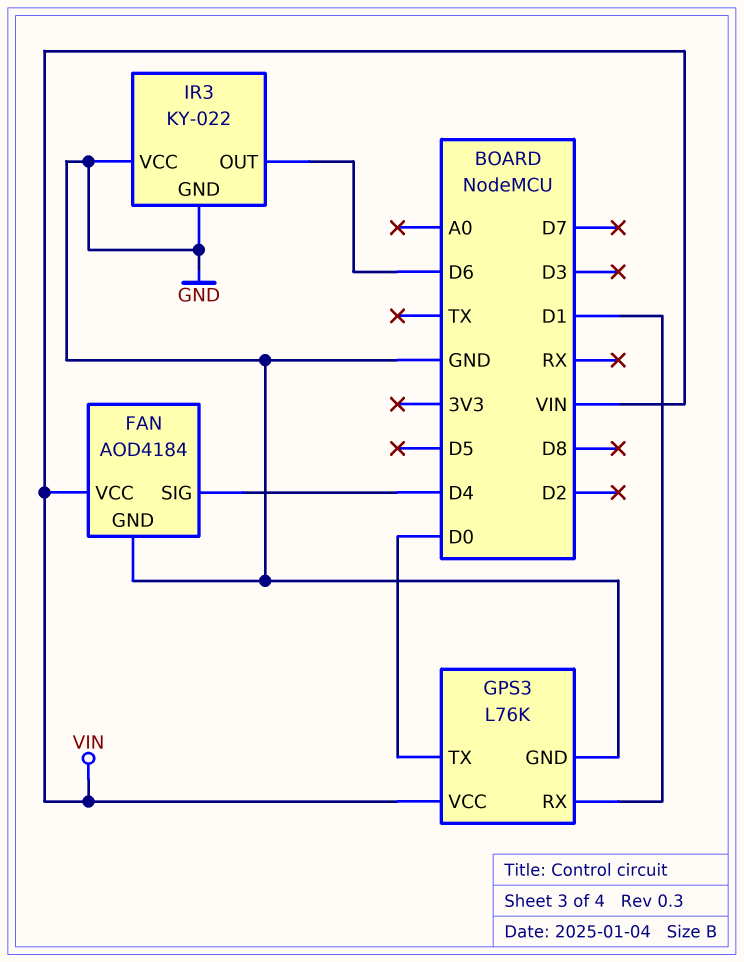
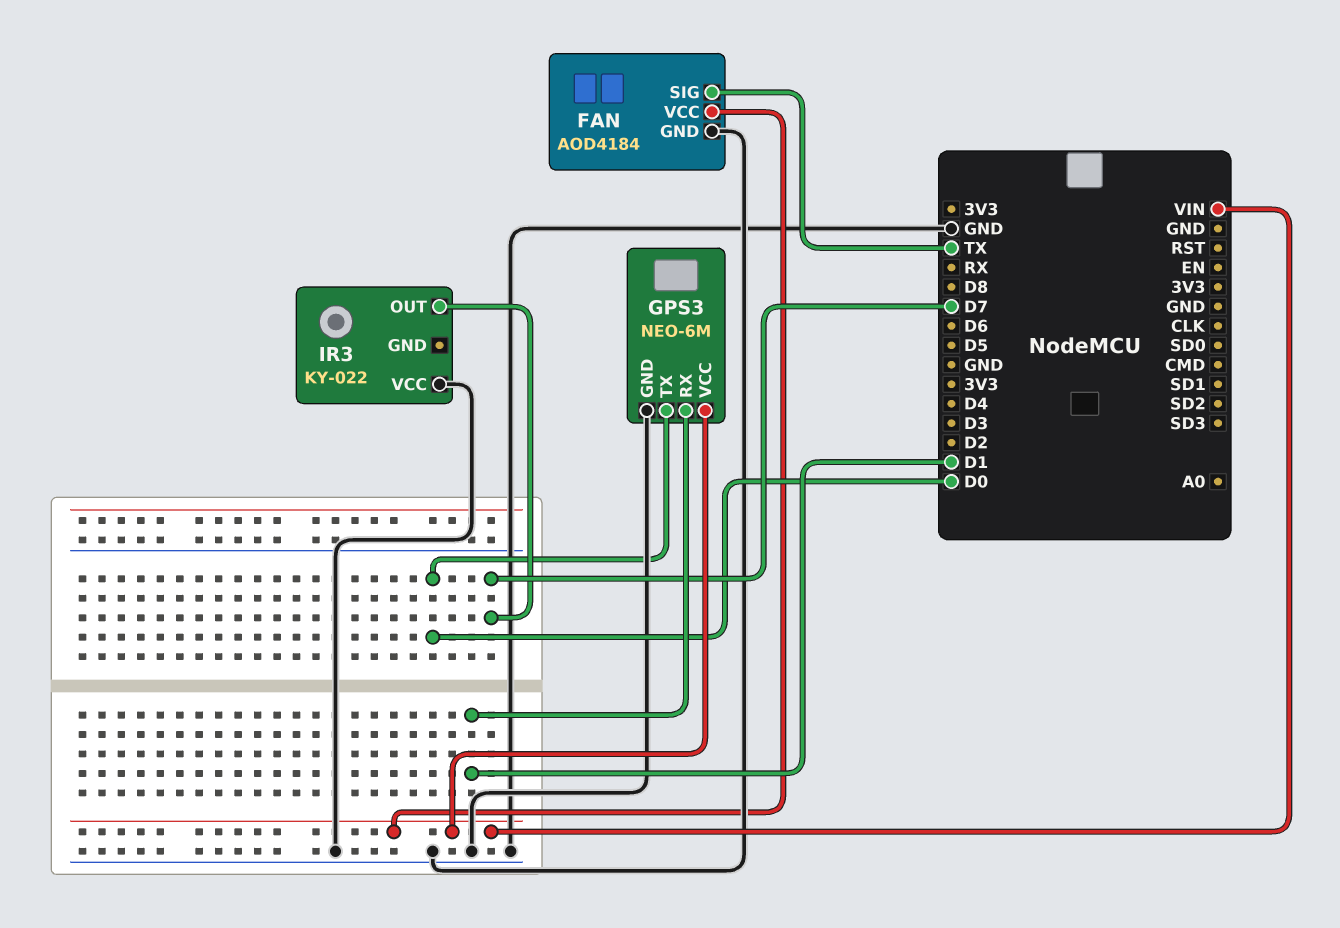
FAN pin SIG: D4 -> TX
GPS3: L76K -> NEO-6M
IR3 pin GND: GND -> none
IR3 pin OUT: D6 -> D7

